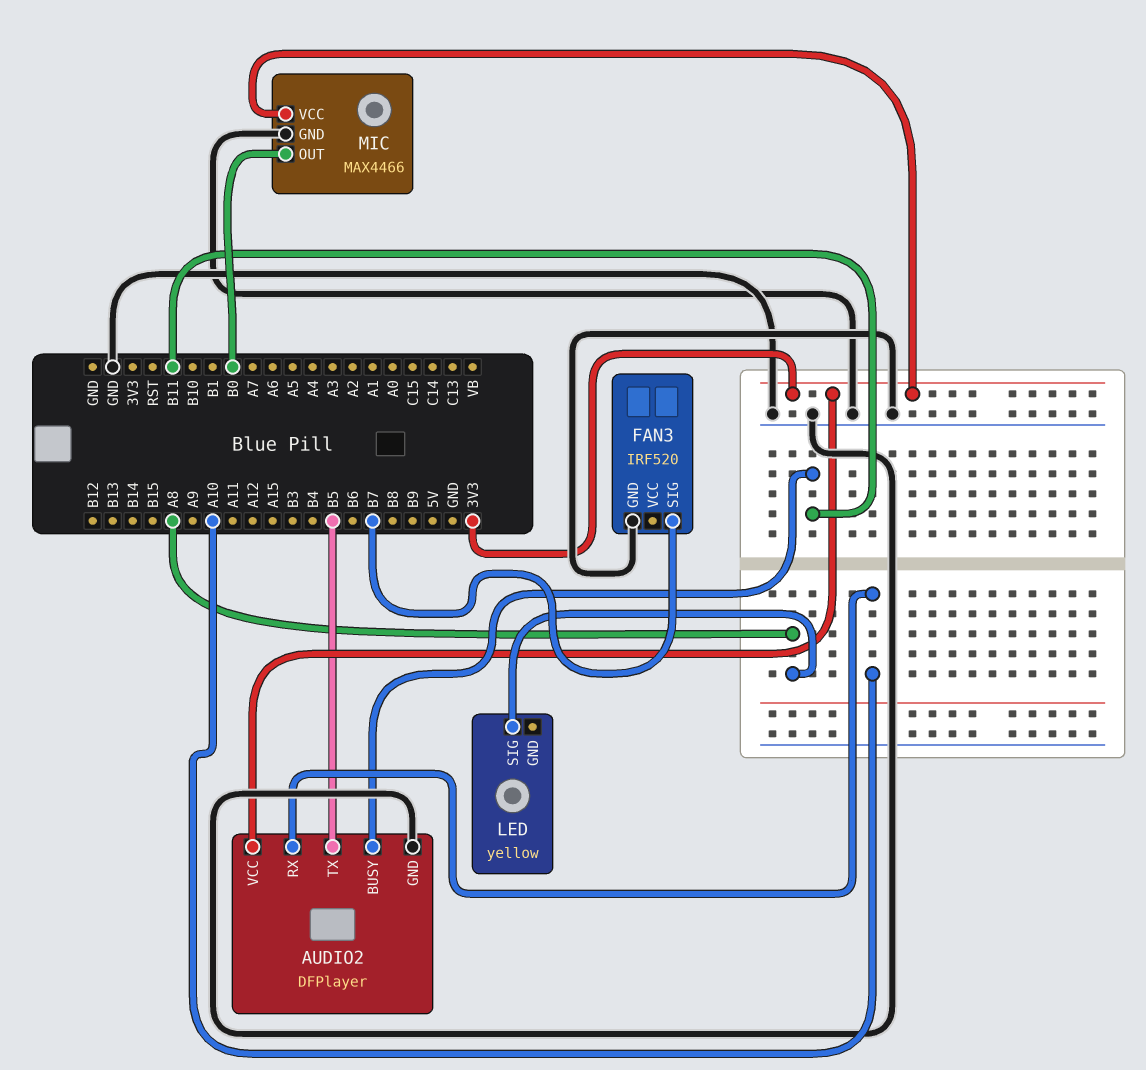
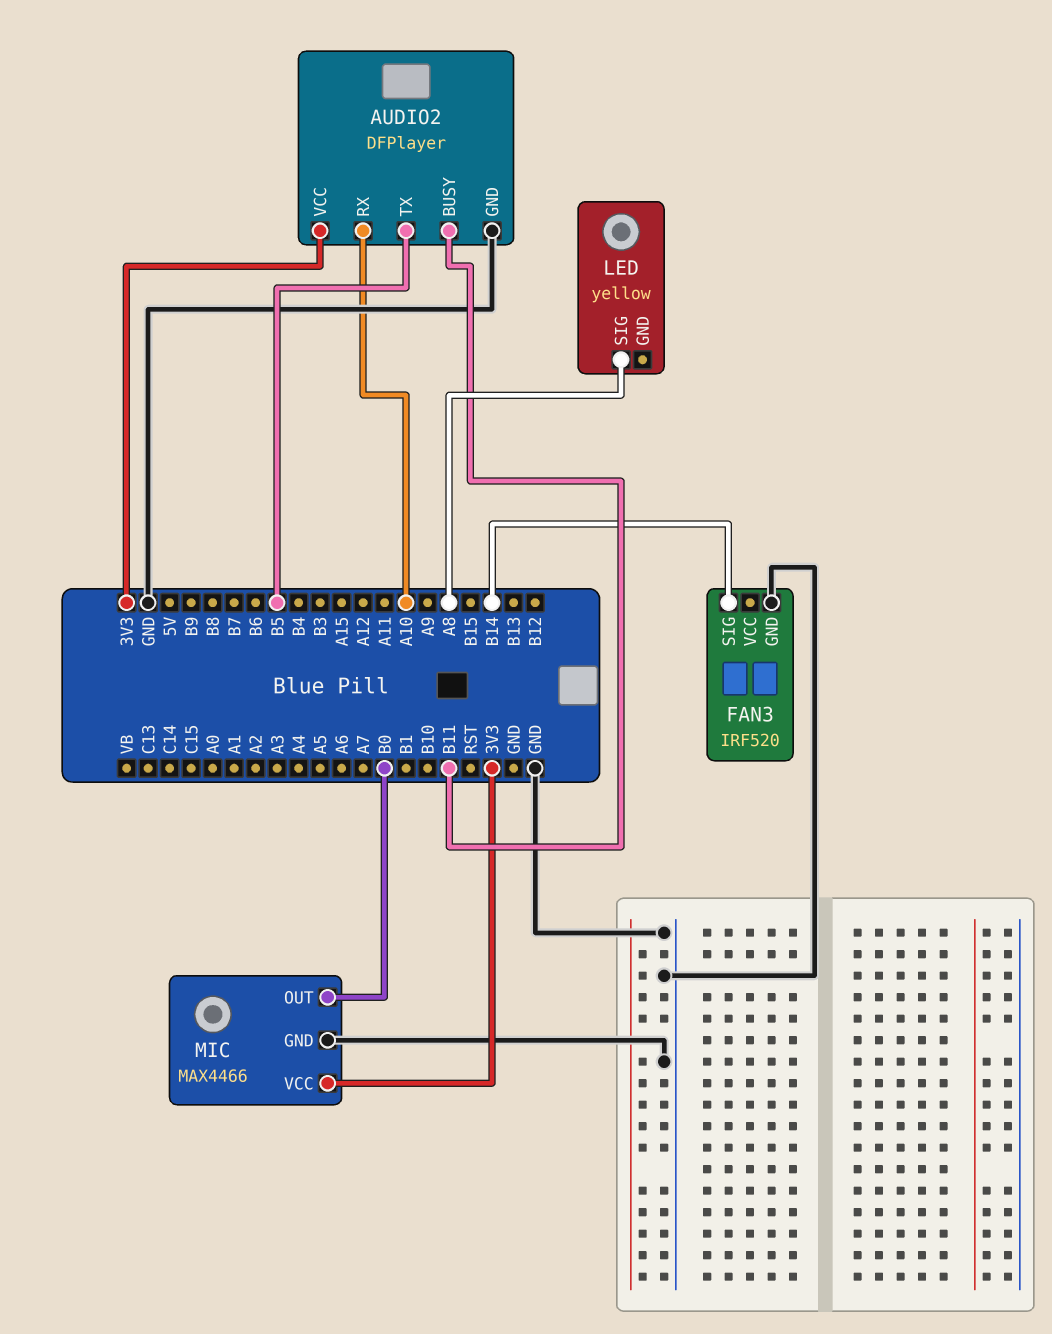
FAN3 pin SIG: B7 -> B14

